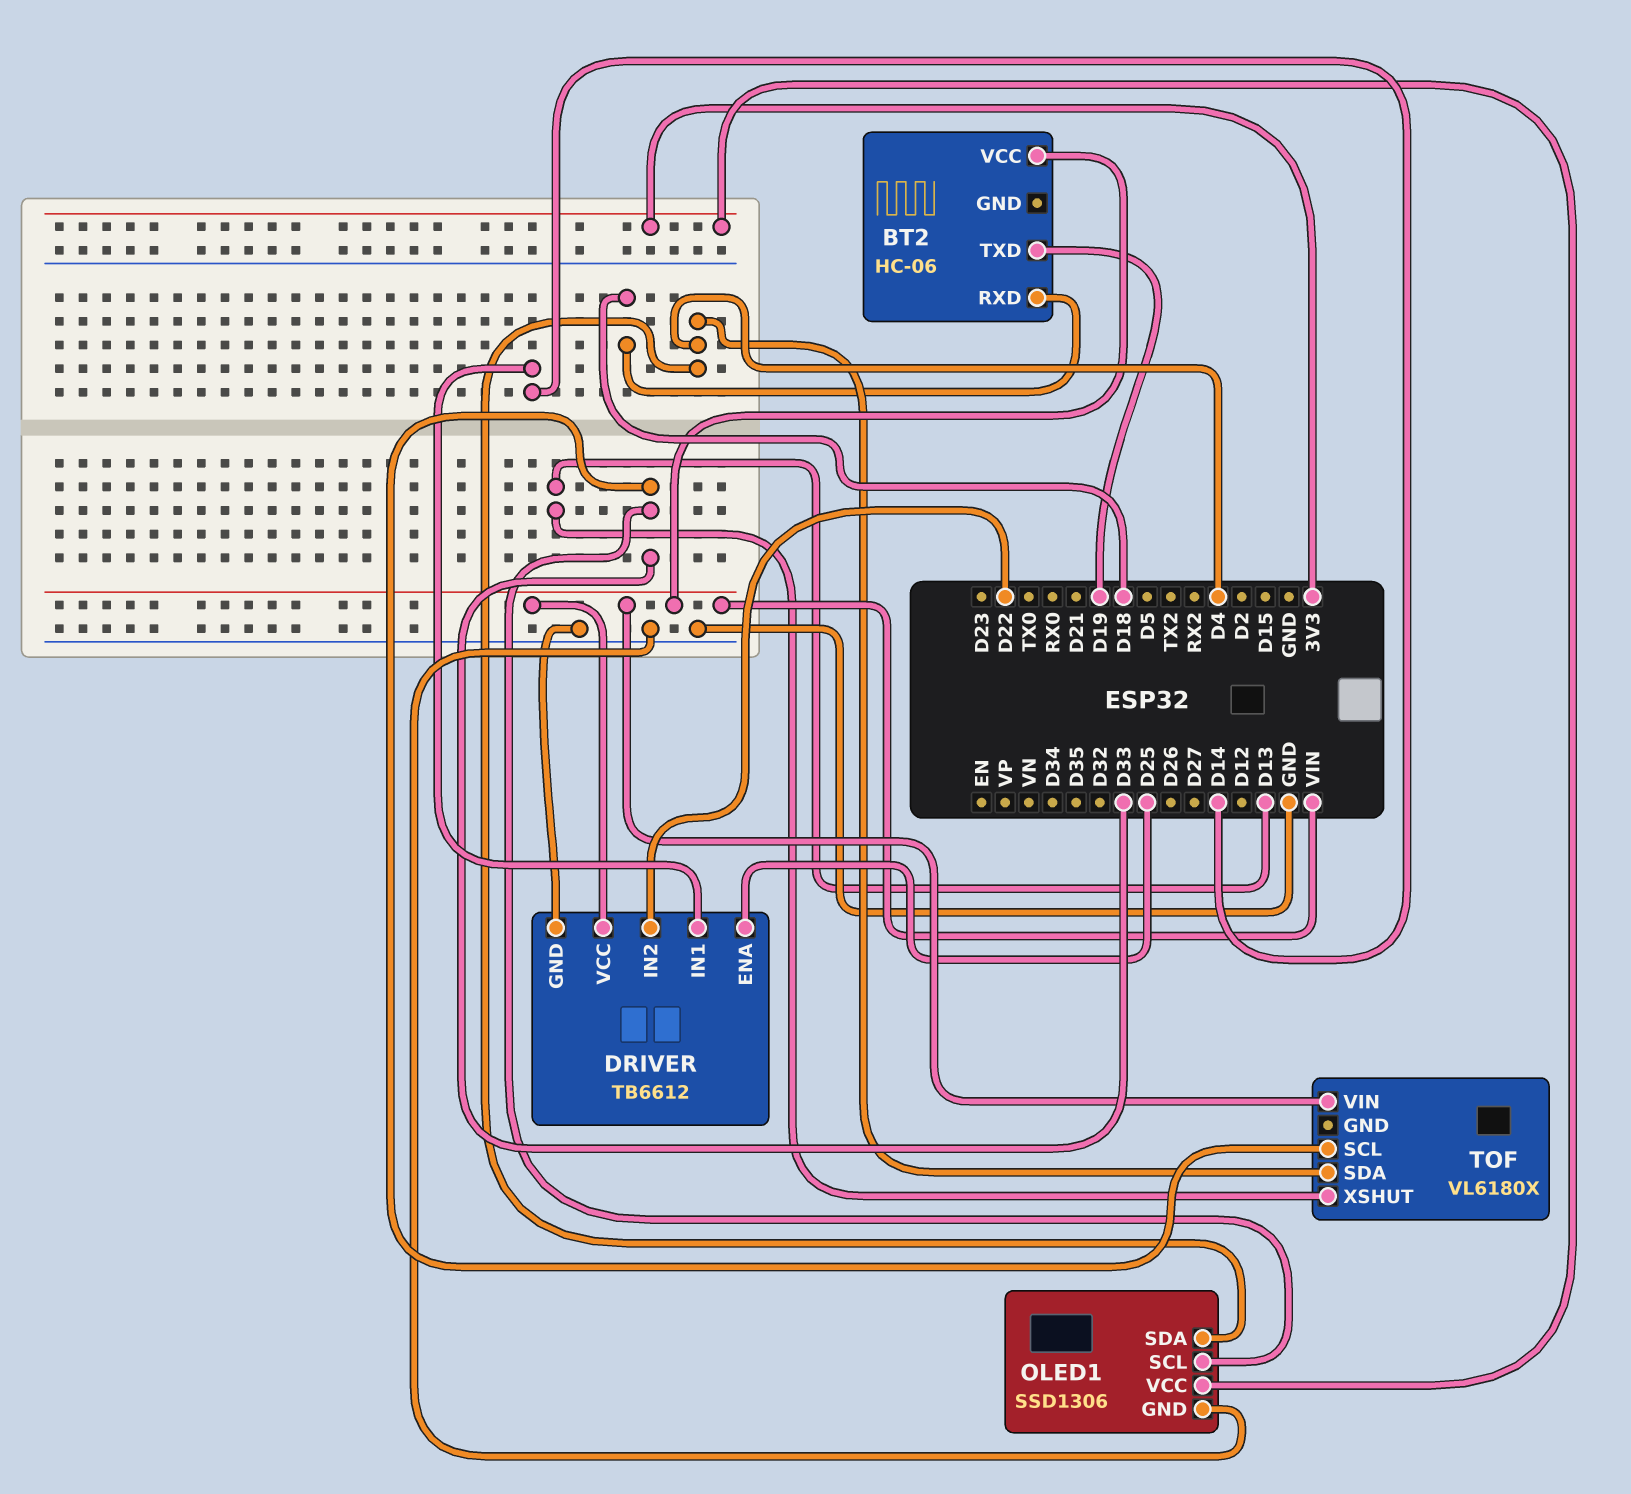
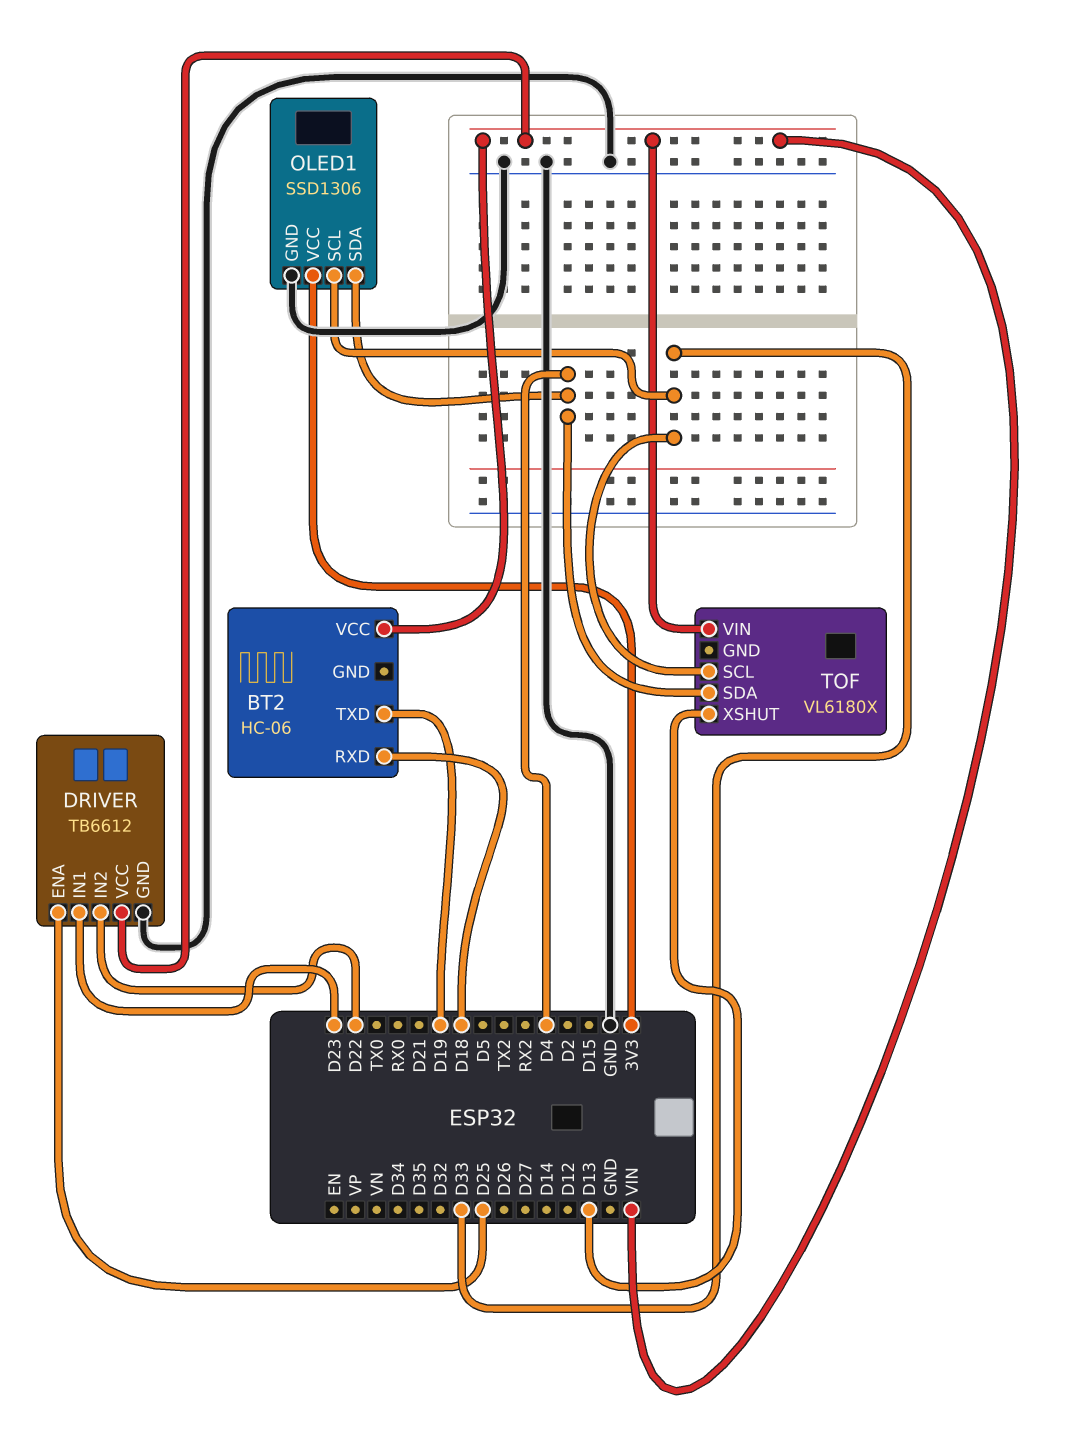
DRIVER pin IN1: D14 -> D23

